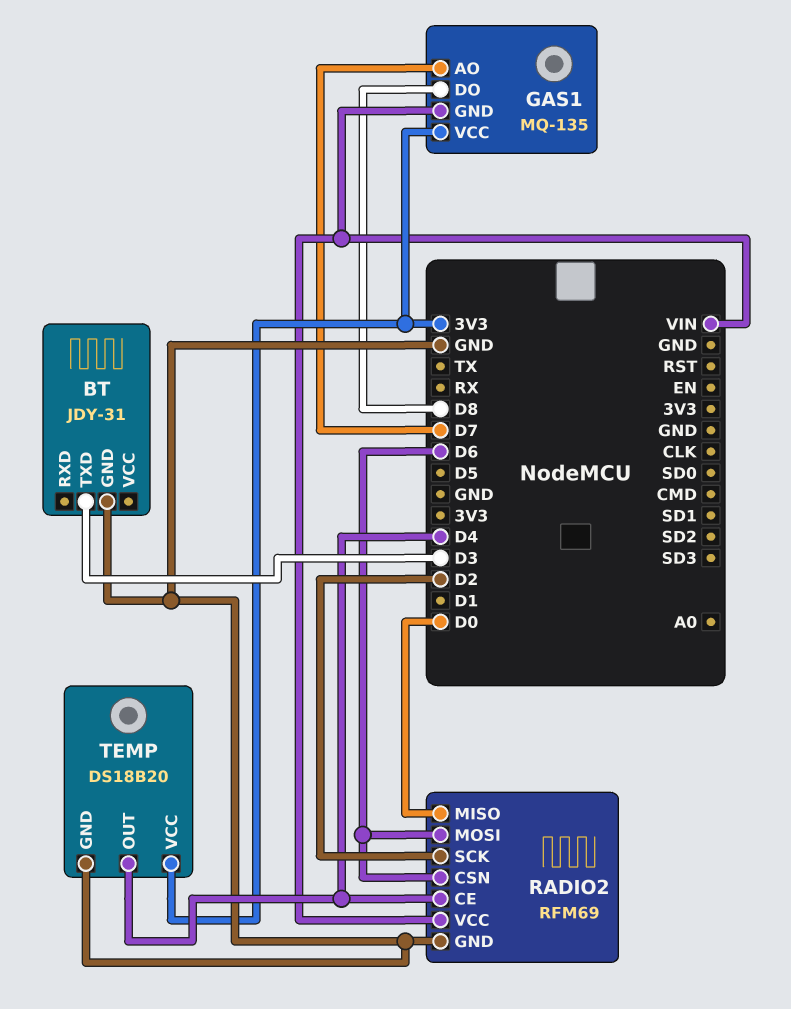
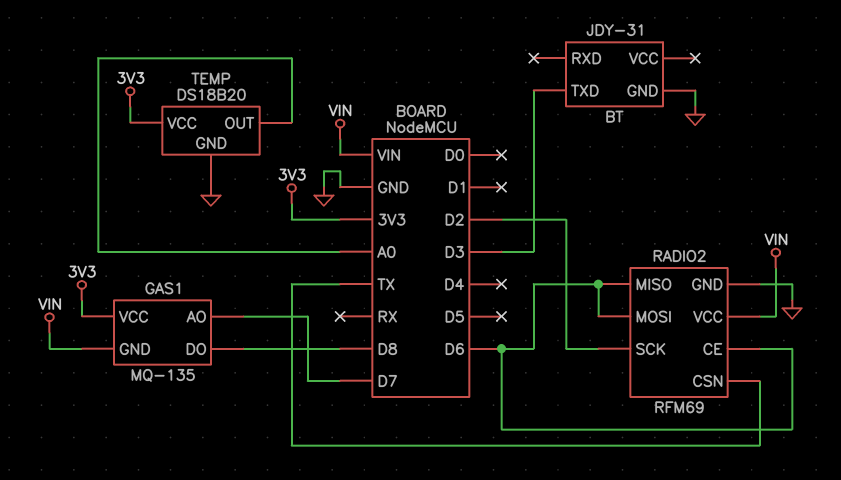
RADIO2 pin CE: D4 -> D6
RADIO2 pin CSN: D6 -> TX
RADIO2 pin MISO: D0 -> D6
TEMP pin OUT: D4 -> A0

